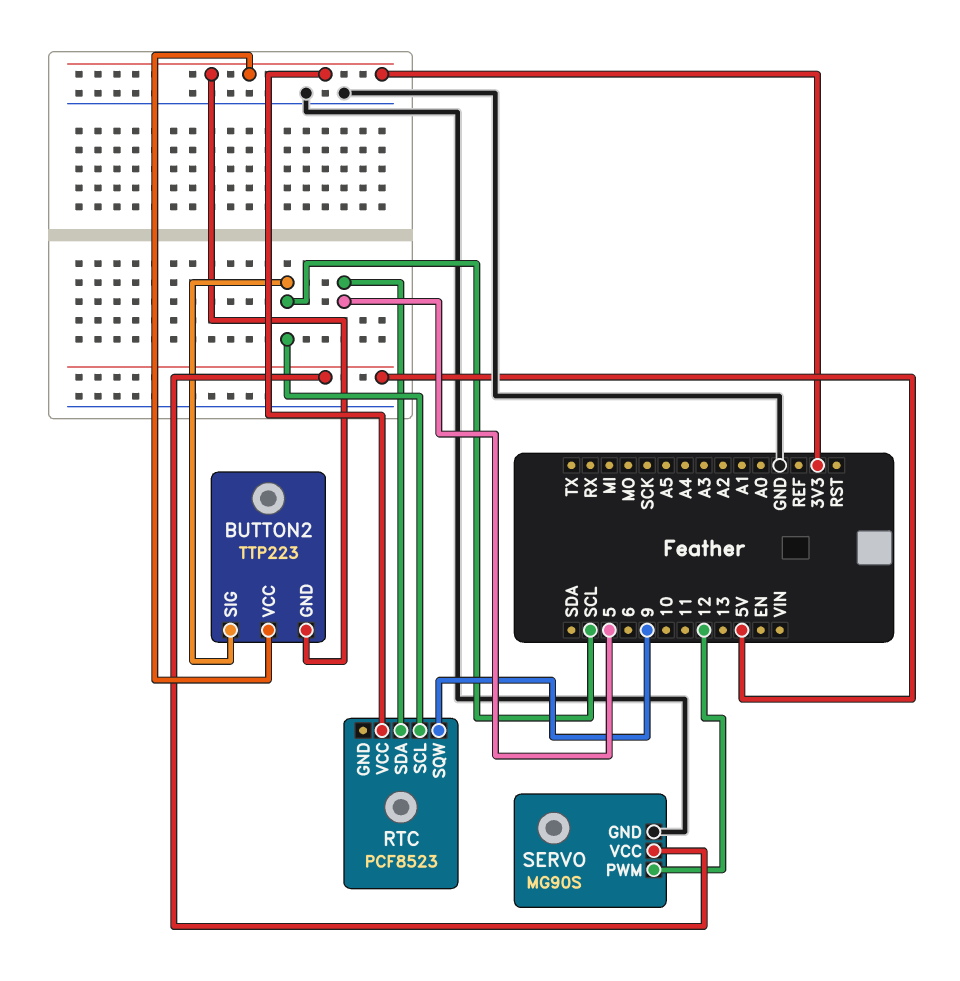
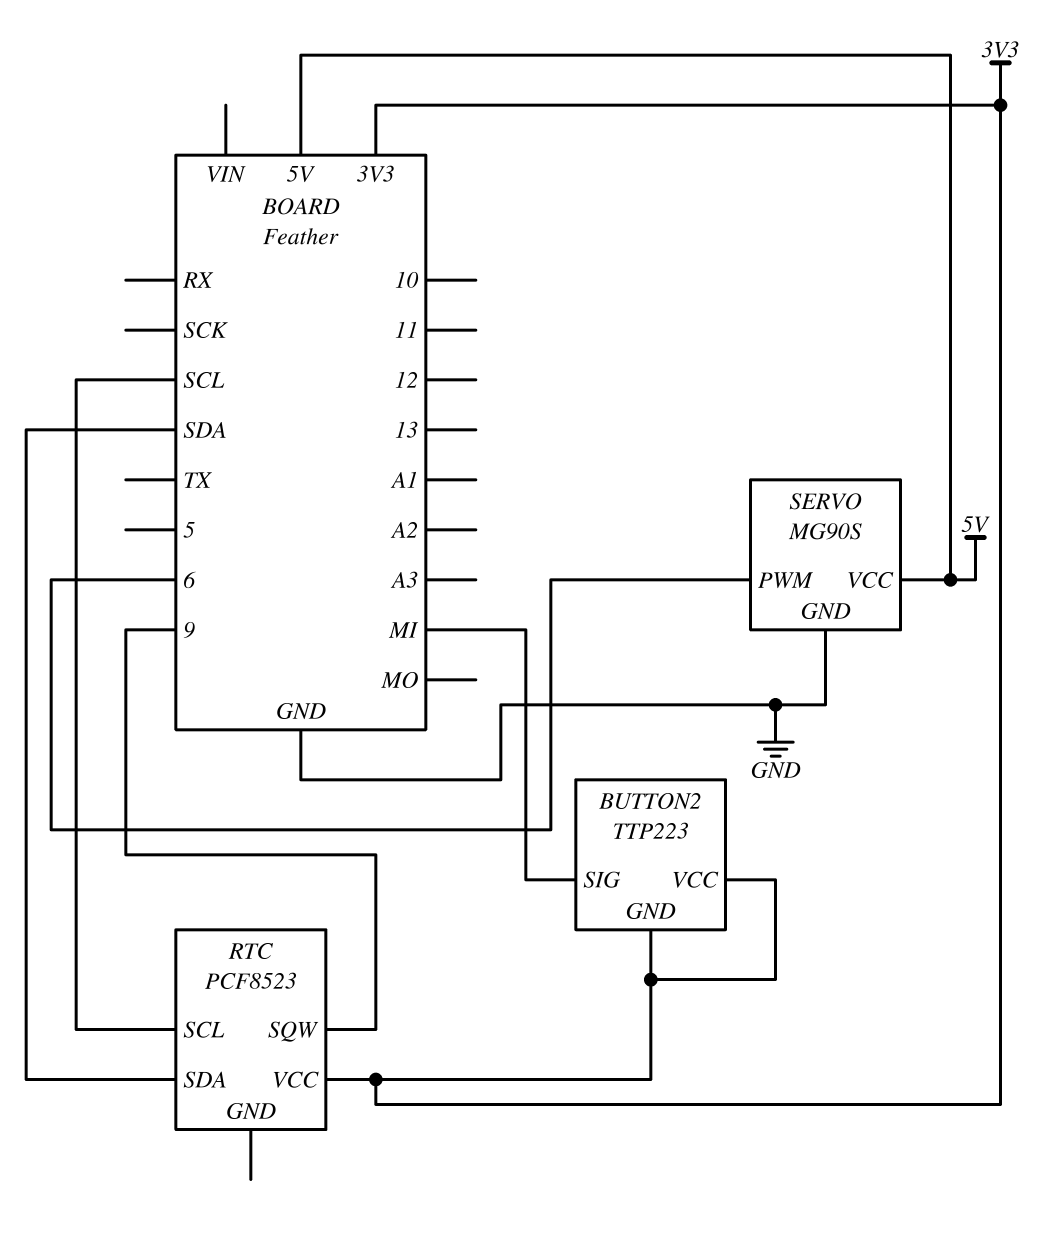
BUTTON2 pin SIG: SCL -> MI
RTC pin SDA: 5 -> SDA
SERVO pin PWM: 12 -> 6

